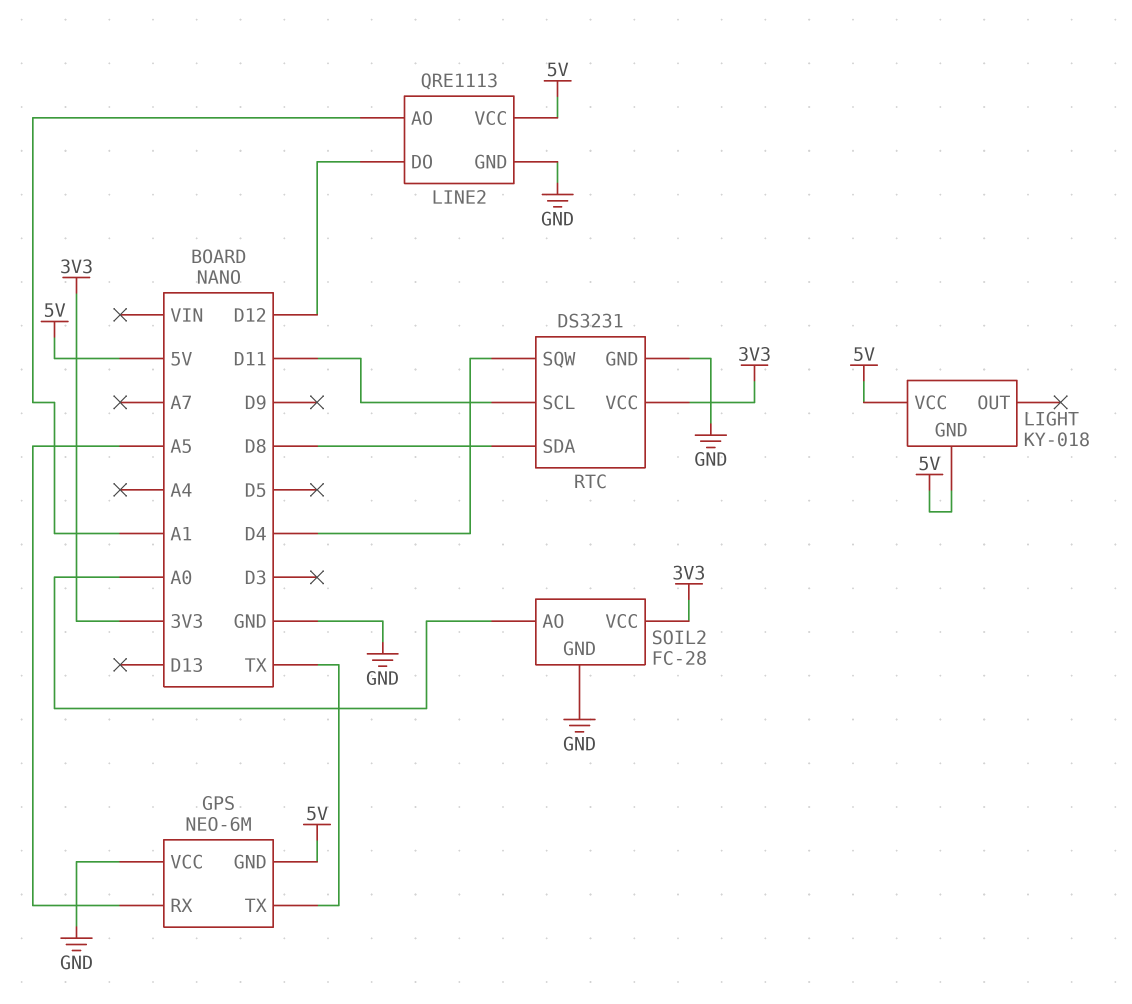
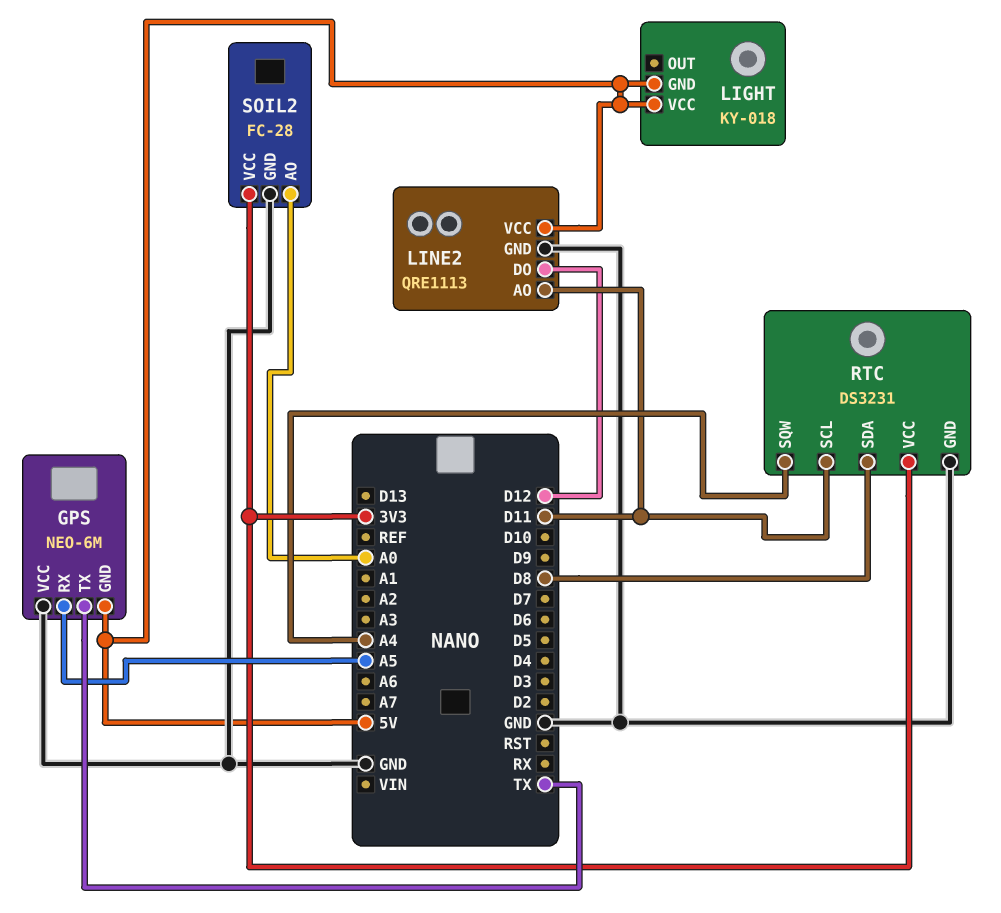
LINE2 pin AO: A1 -> D11
RTC pin SQW: D4 -> A4

